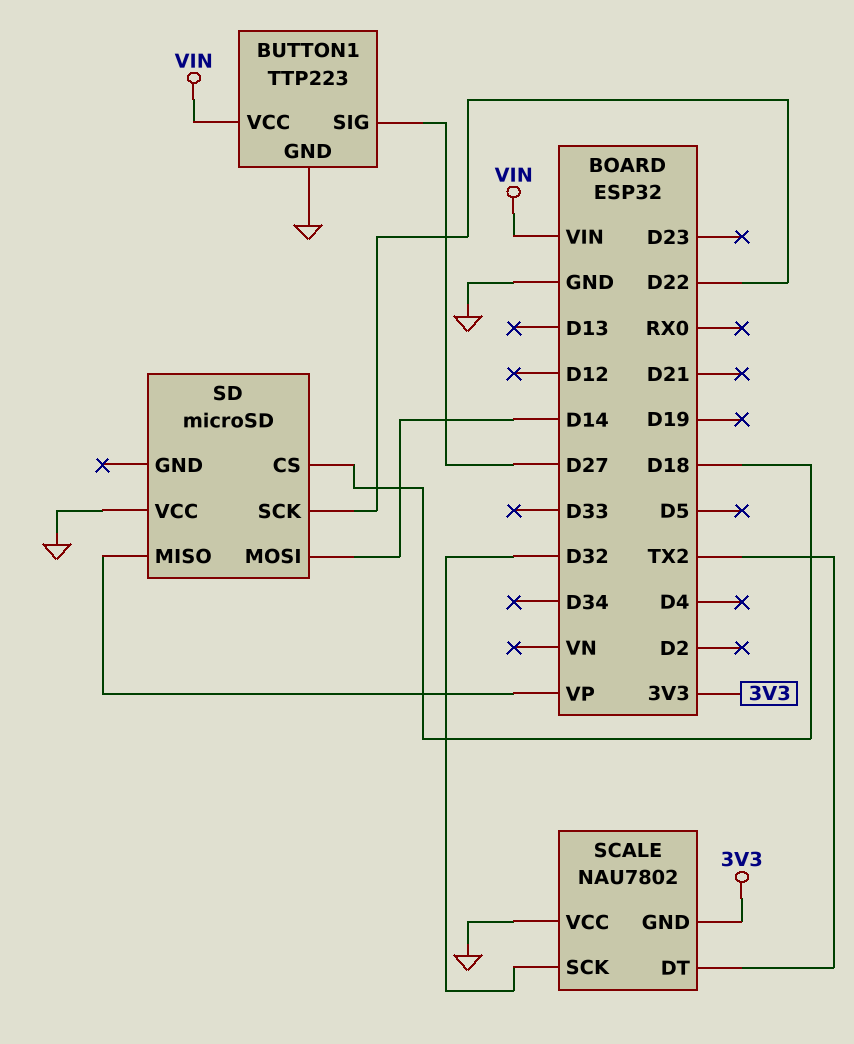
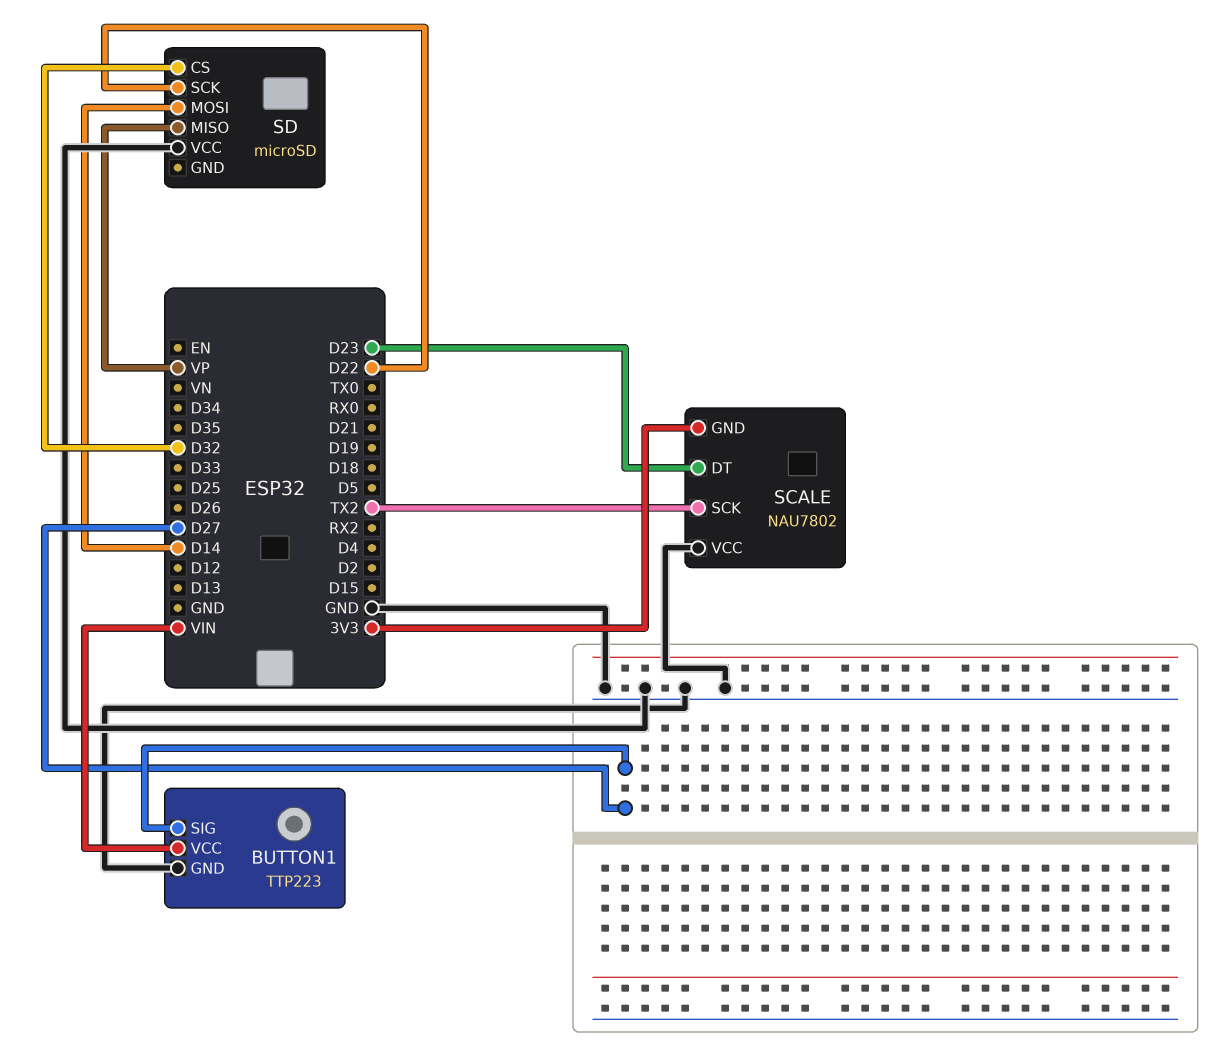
SCALE pin DT: TX2 -> D23
SCALE pin SCK: D32 -> TX2
SD pin CS: D18 -> D32

